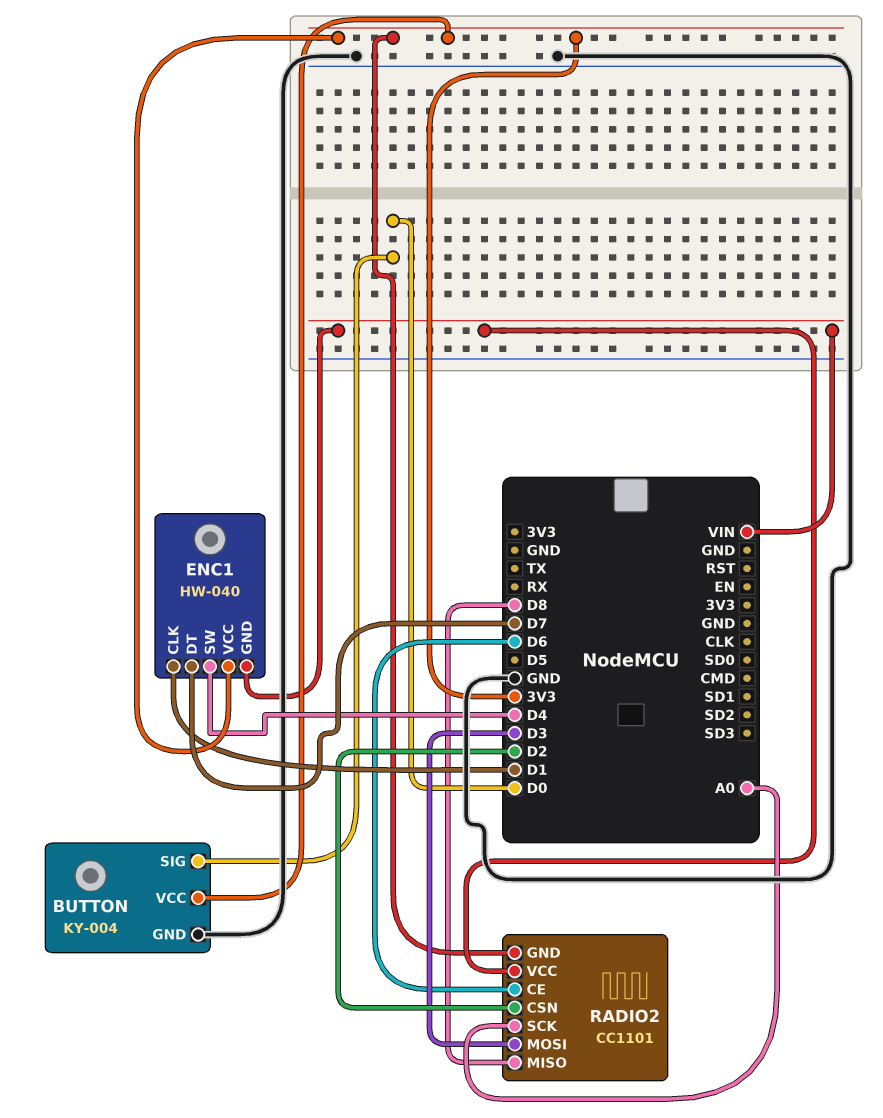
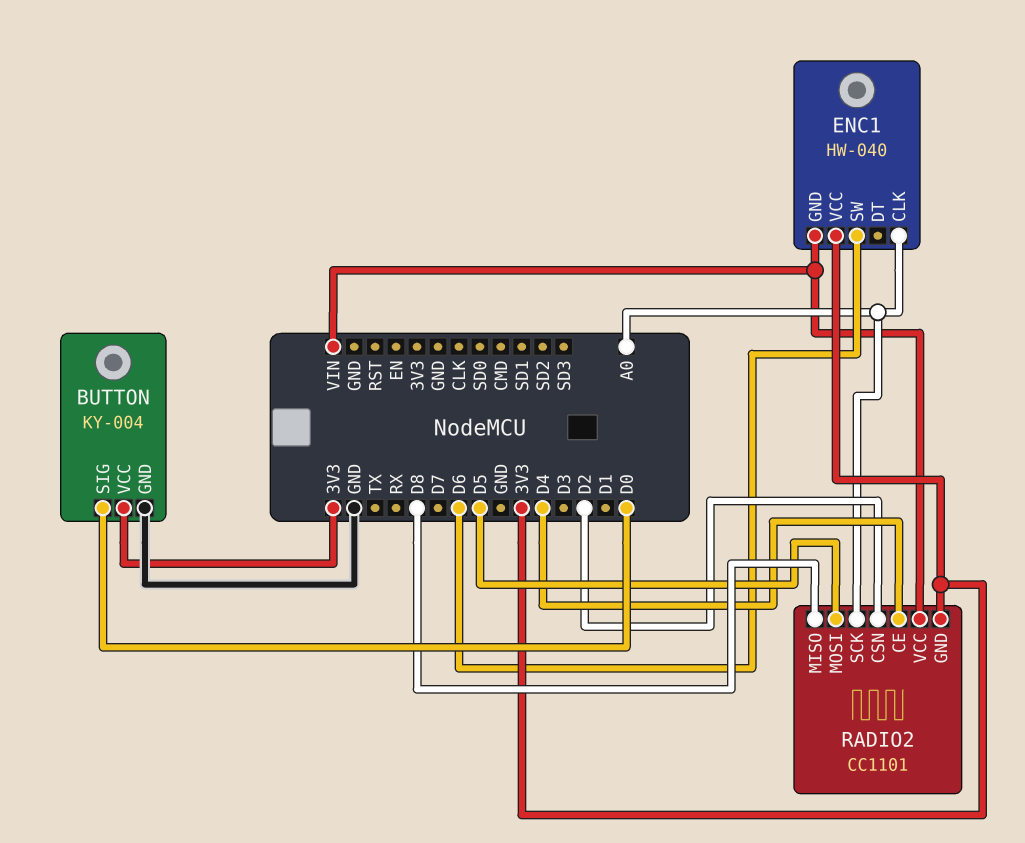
ENC1 pin CLK: D1 -> A0
ENC1 pin DT: D7 -> none
ENC1 pin SW: D4 -> D6
RADIO2 pin CE: D6 -> D4
RADIO2 pin MOSI: D3 -> D5

